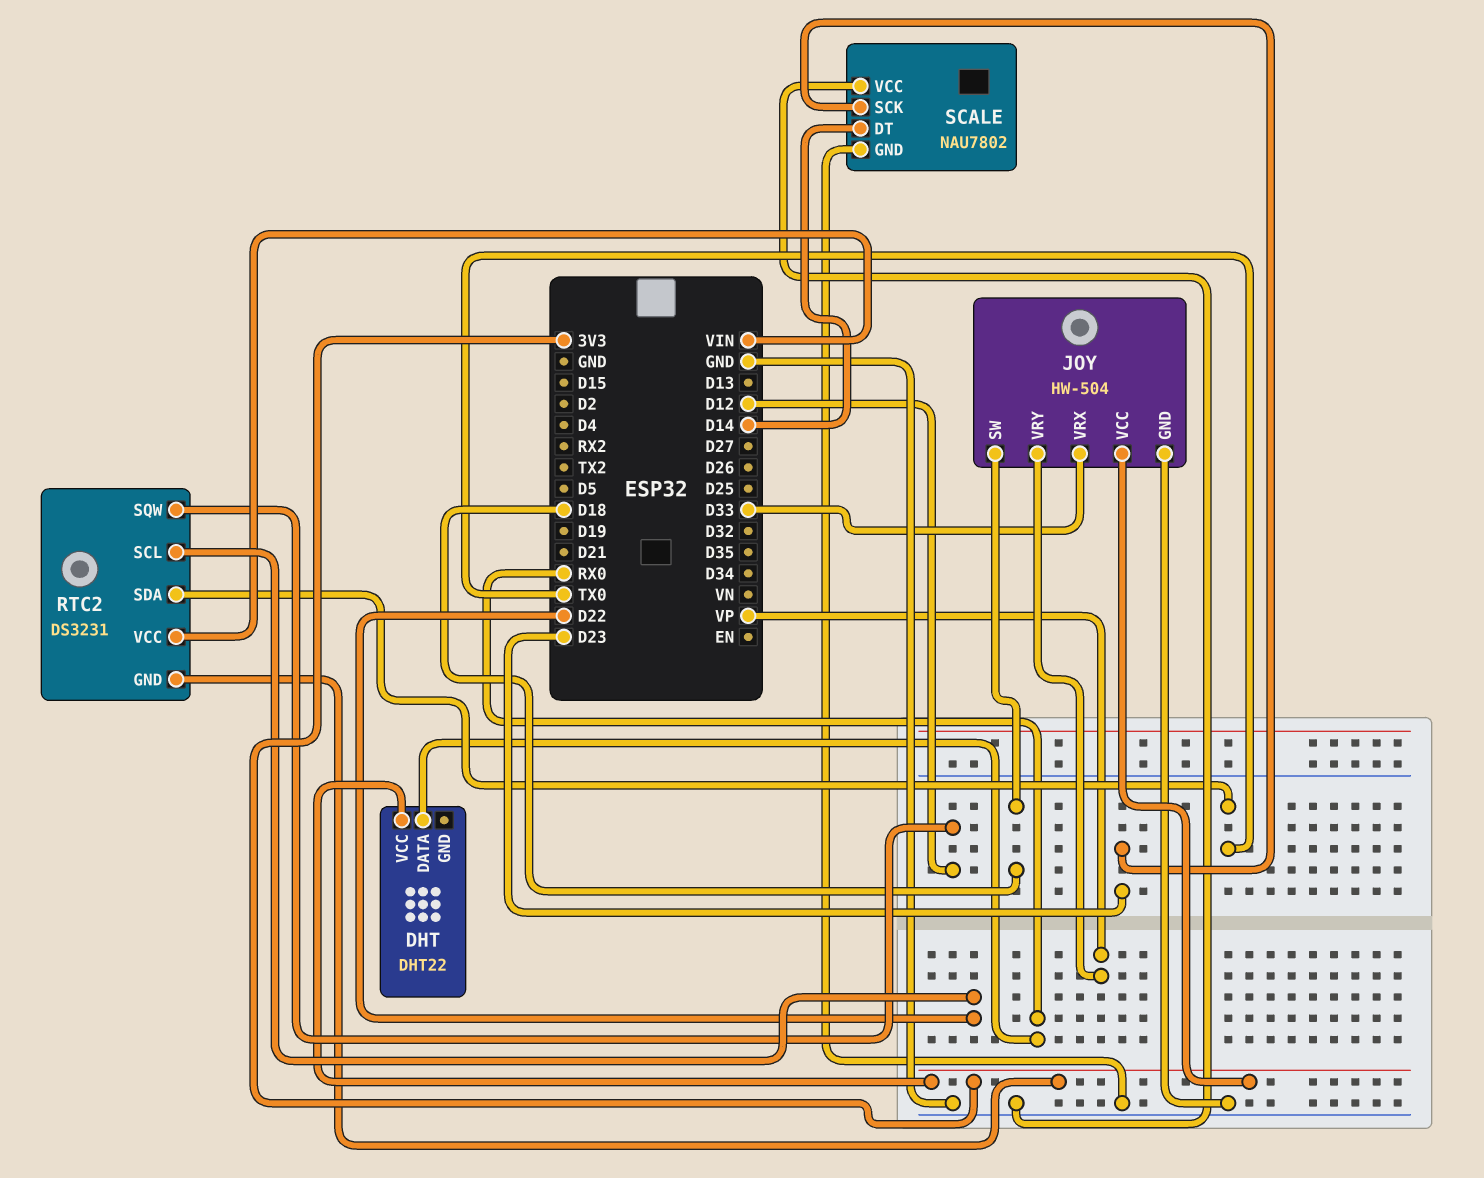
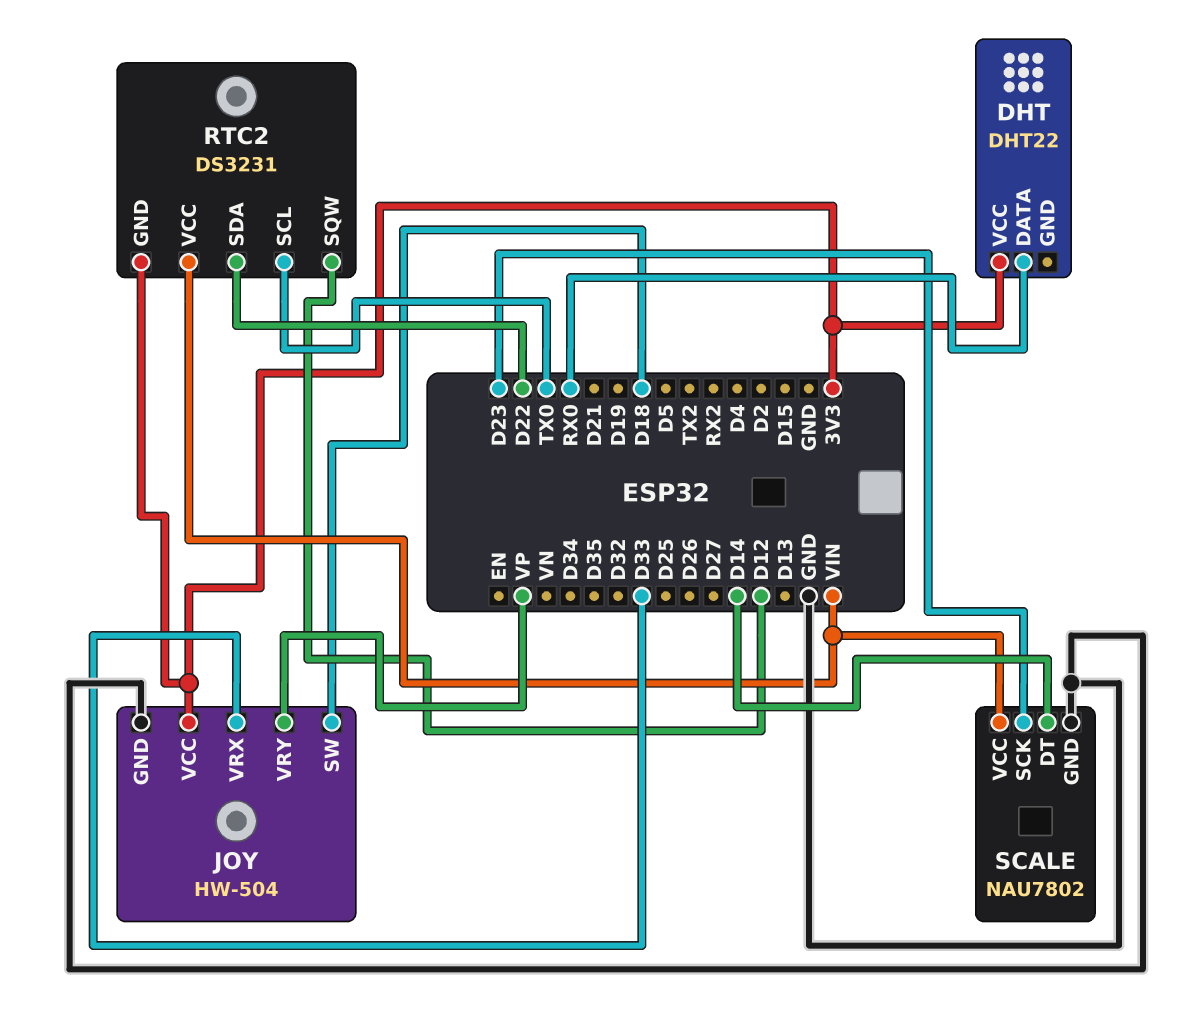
RTC2 pin SCL: D22 -> TX0
RTC2 pin SDA: TX0 -> D22
SCALE pin VCC: GND -> VIN

